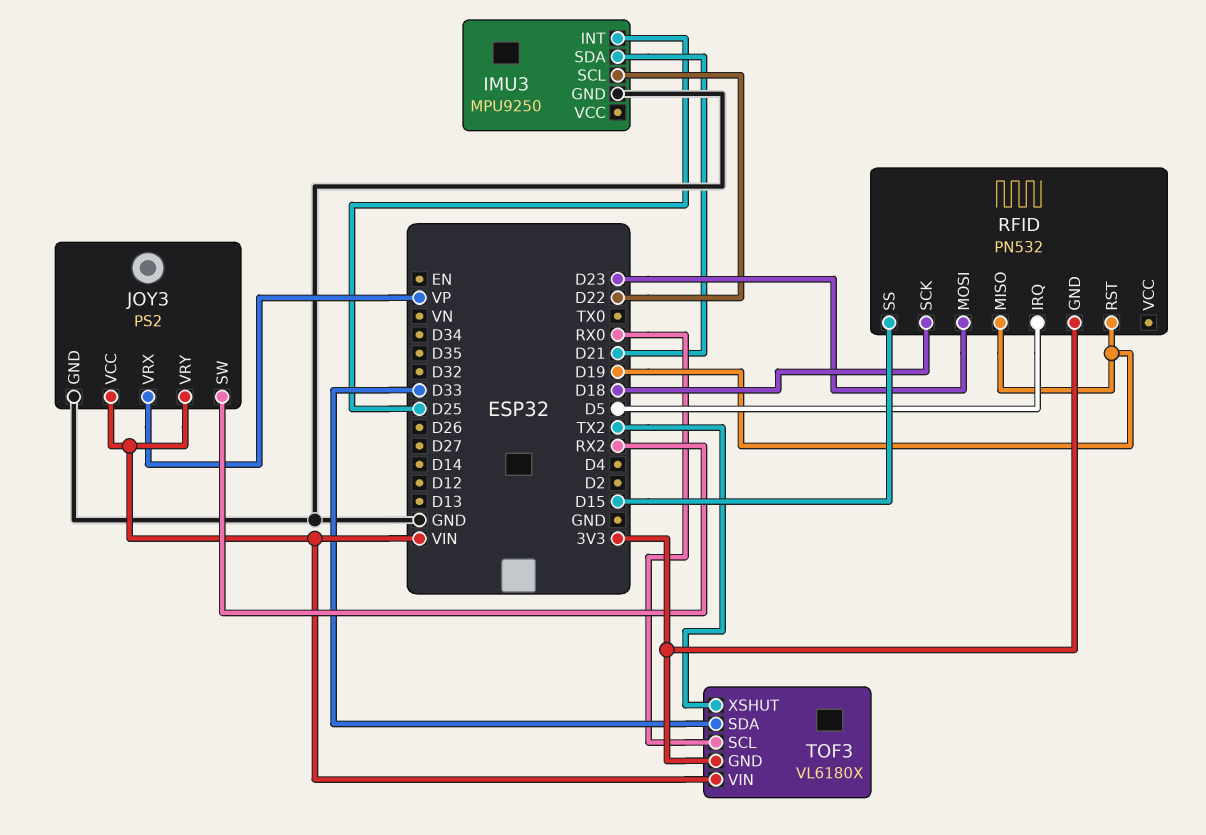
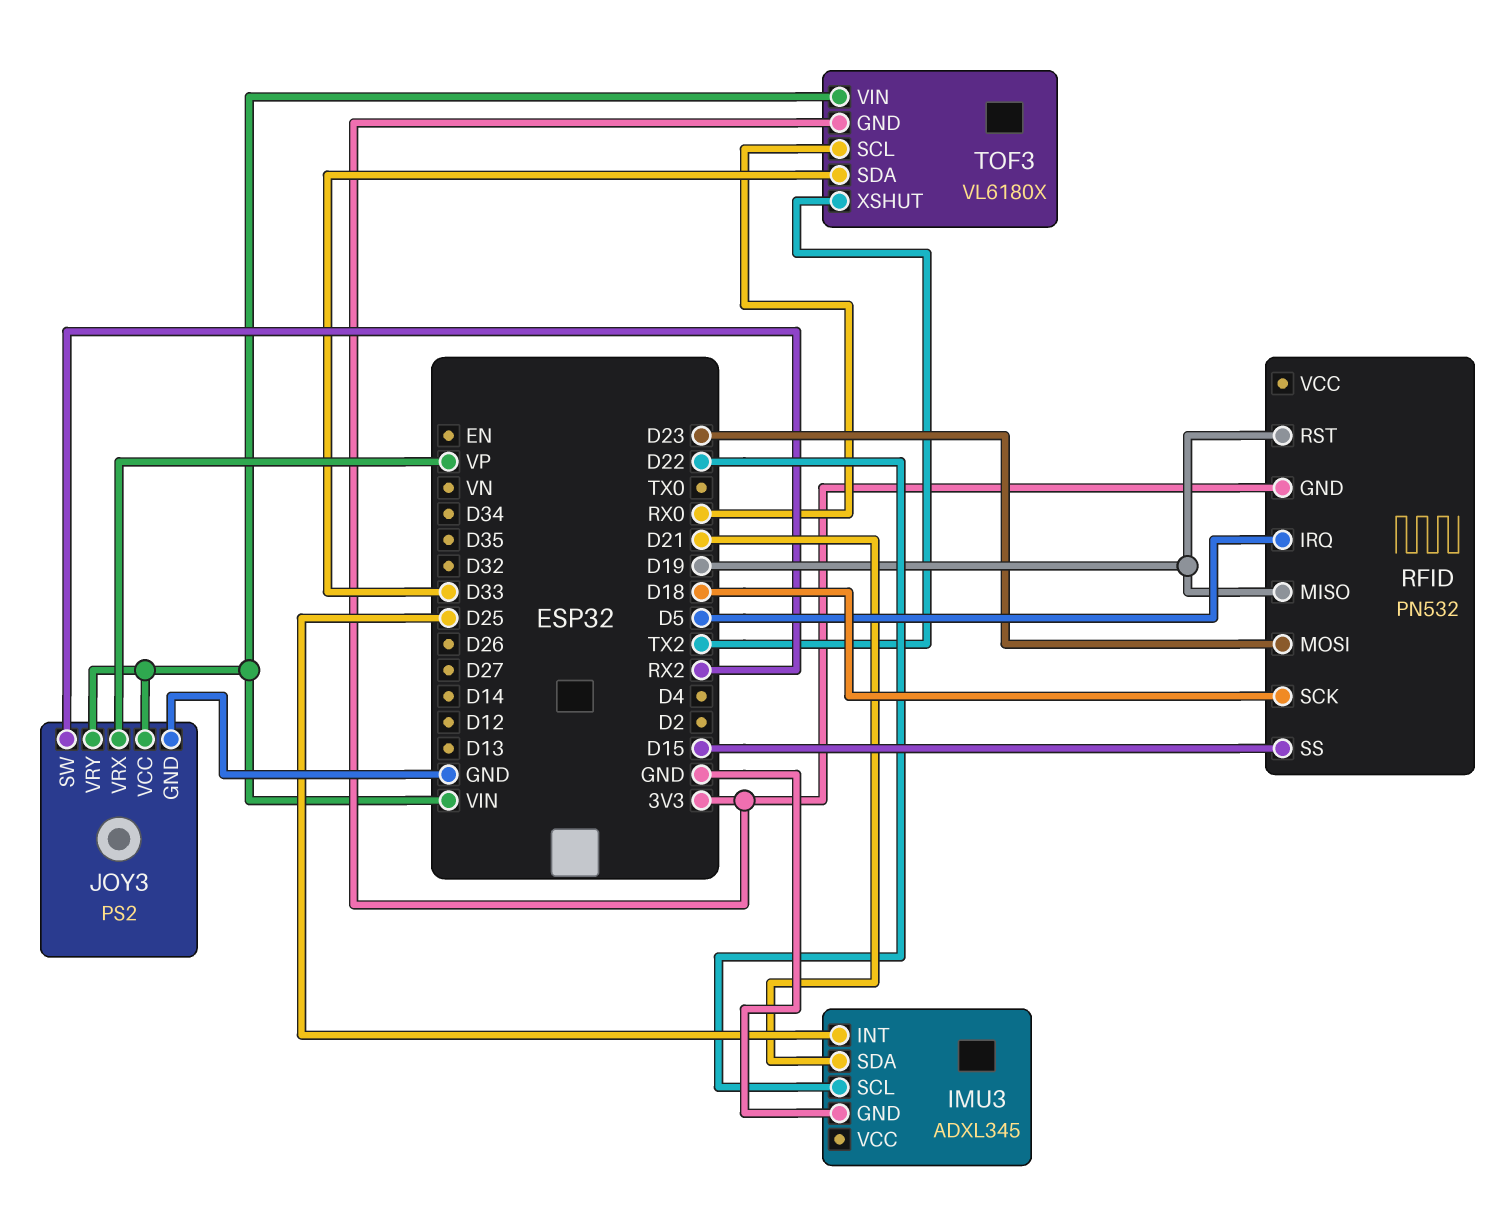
IMU3: MPU9250 -> ADXL345

